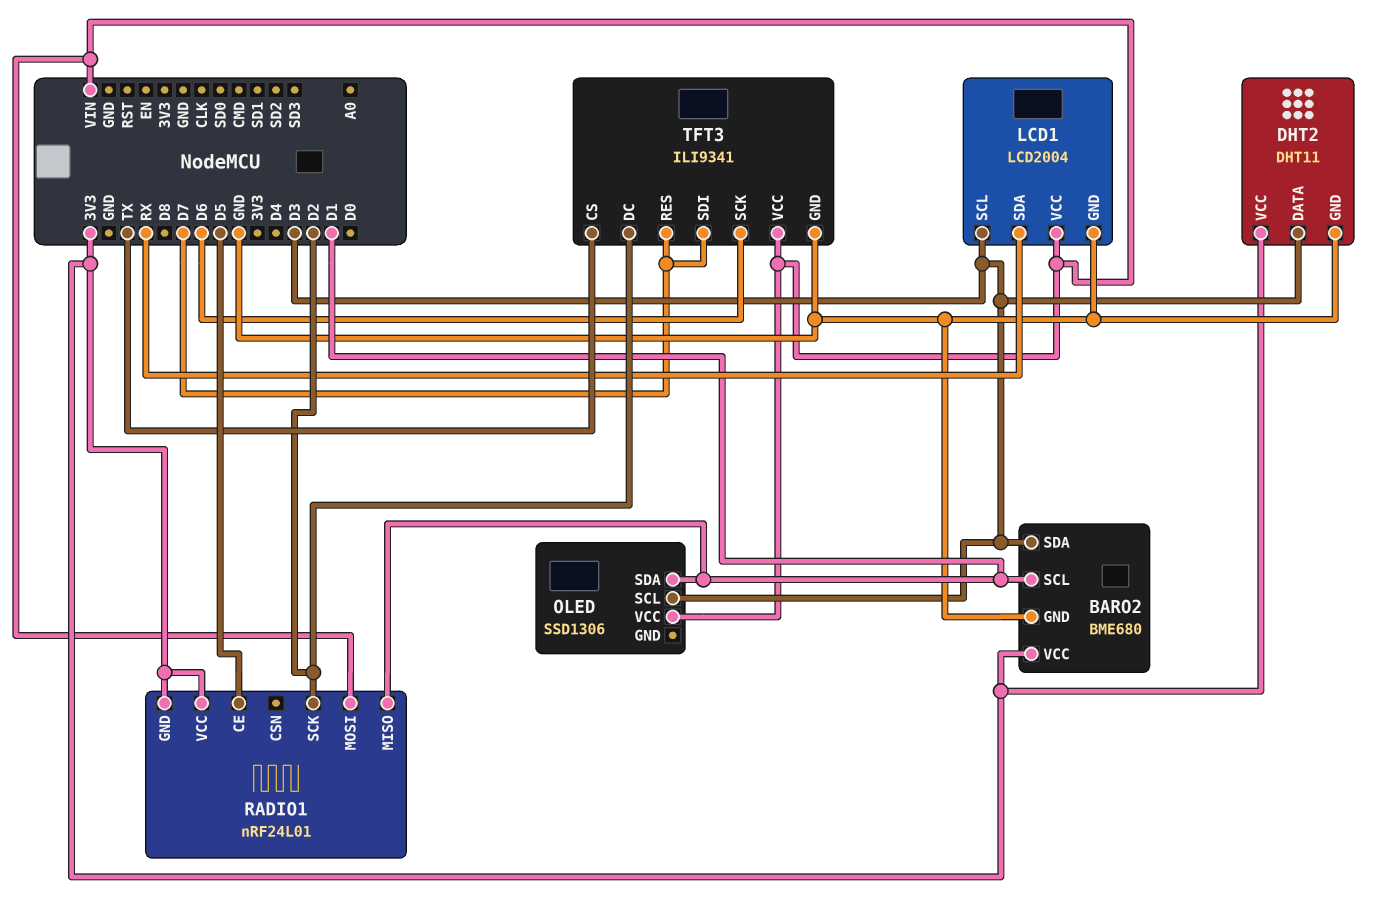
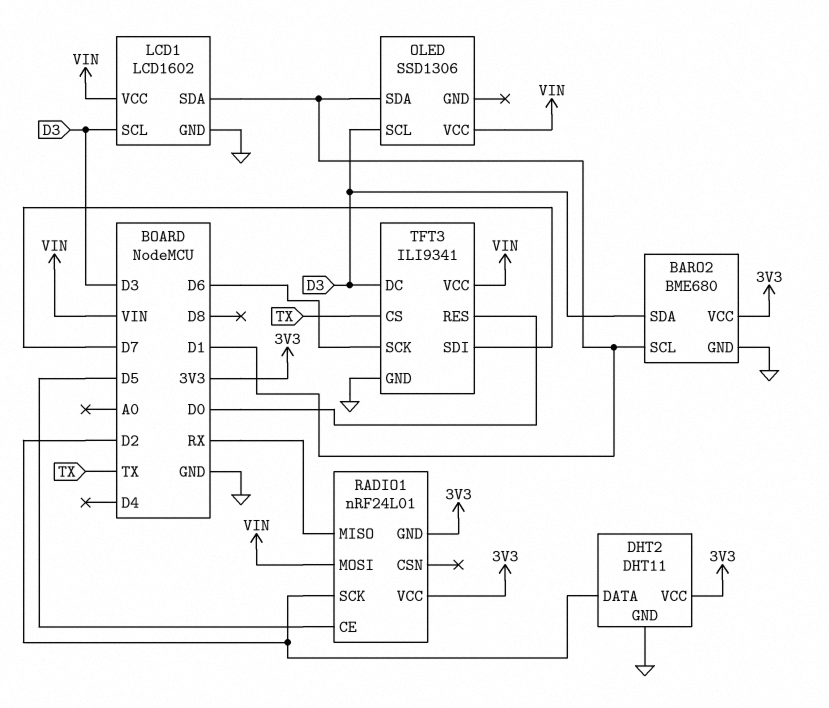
DHT2 pin DATA: D3 -> D2
LCD1: LCD2004 -> LCD1602
LCD1 pin SDA: RX -> D1
RADIO1 pin MISO: D1 -> RX
TFT3 pin DC: D2 -> D3
TFT3 pin RES: D7 -> D0

